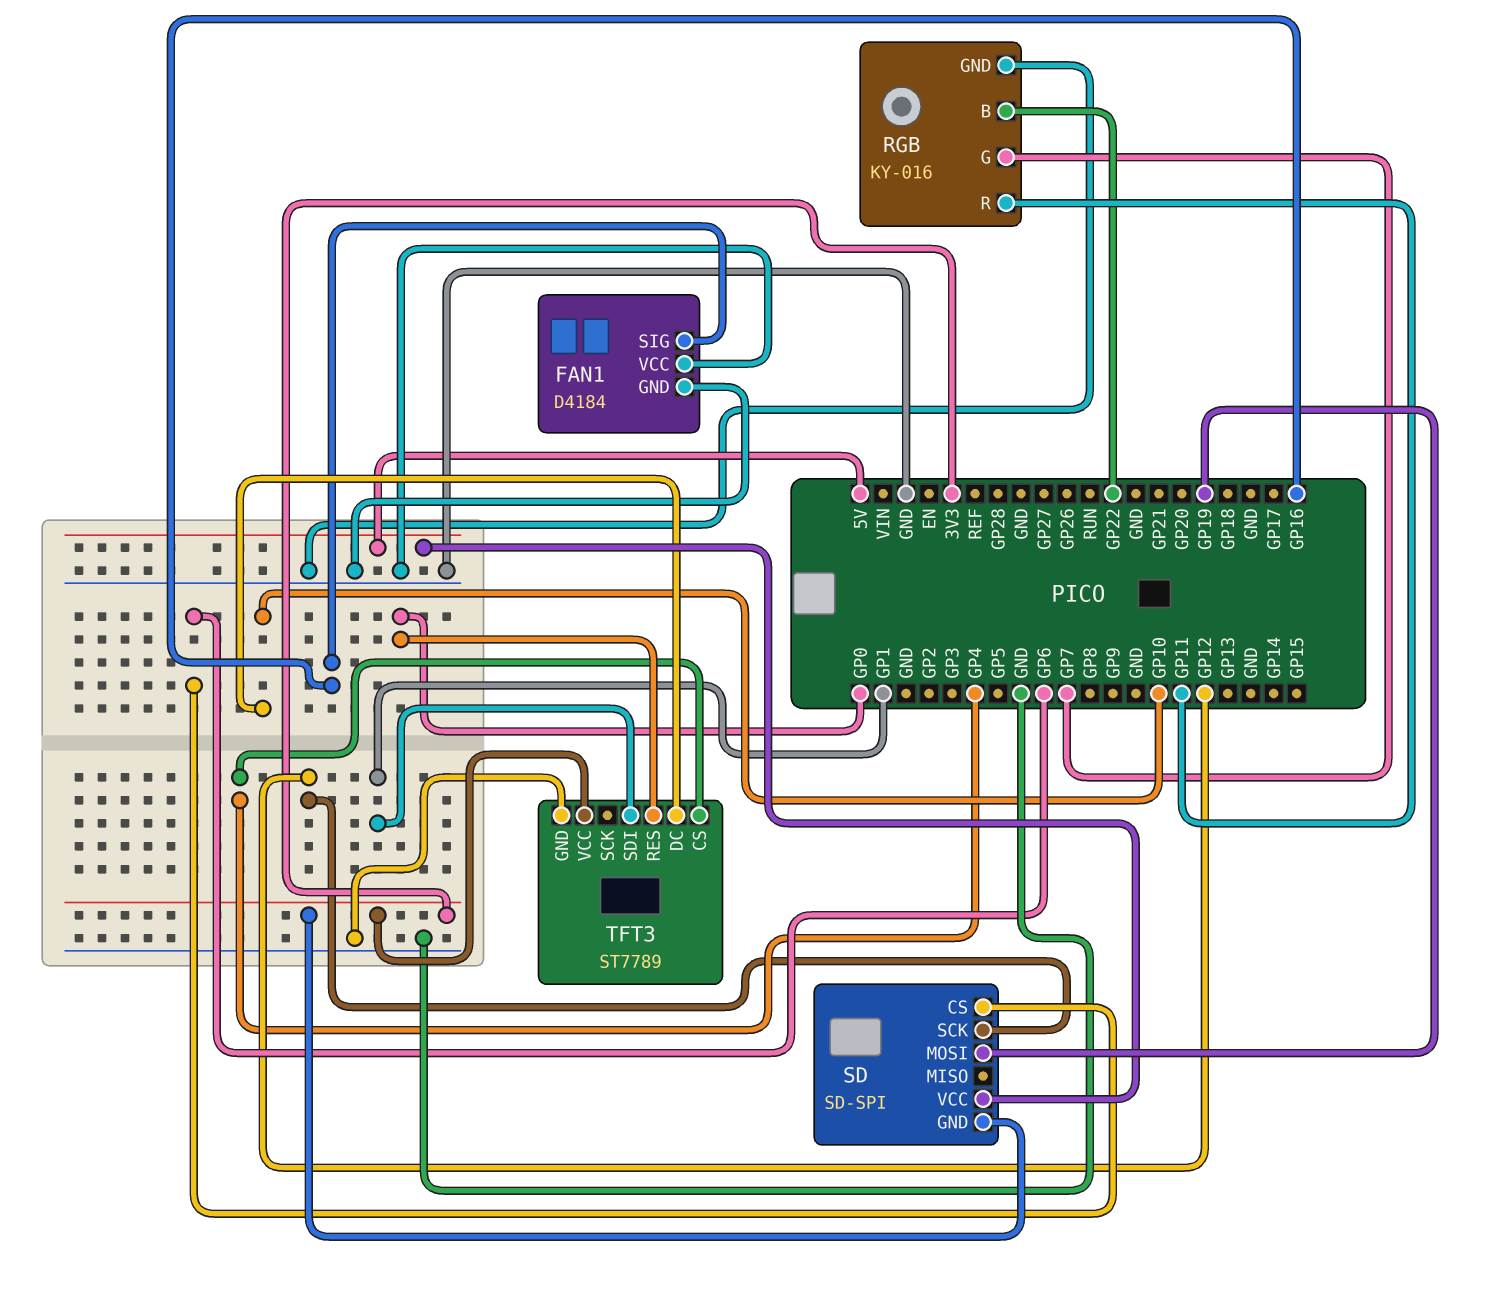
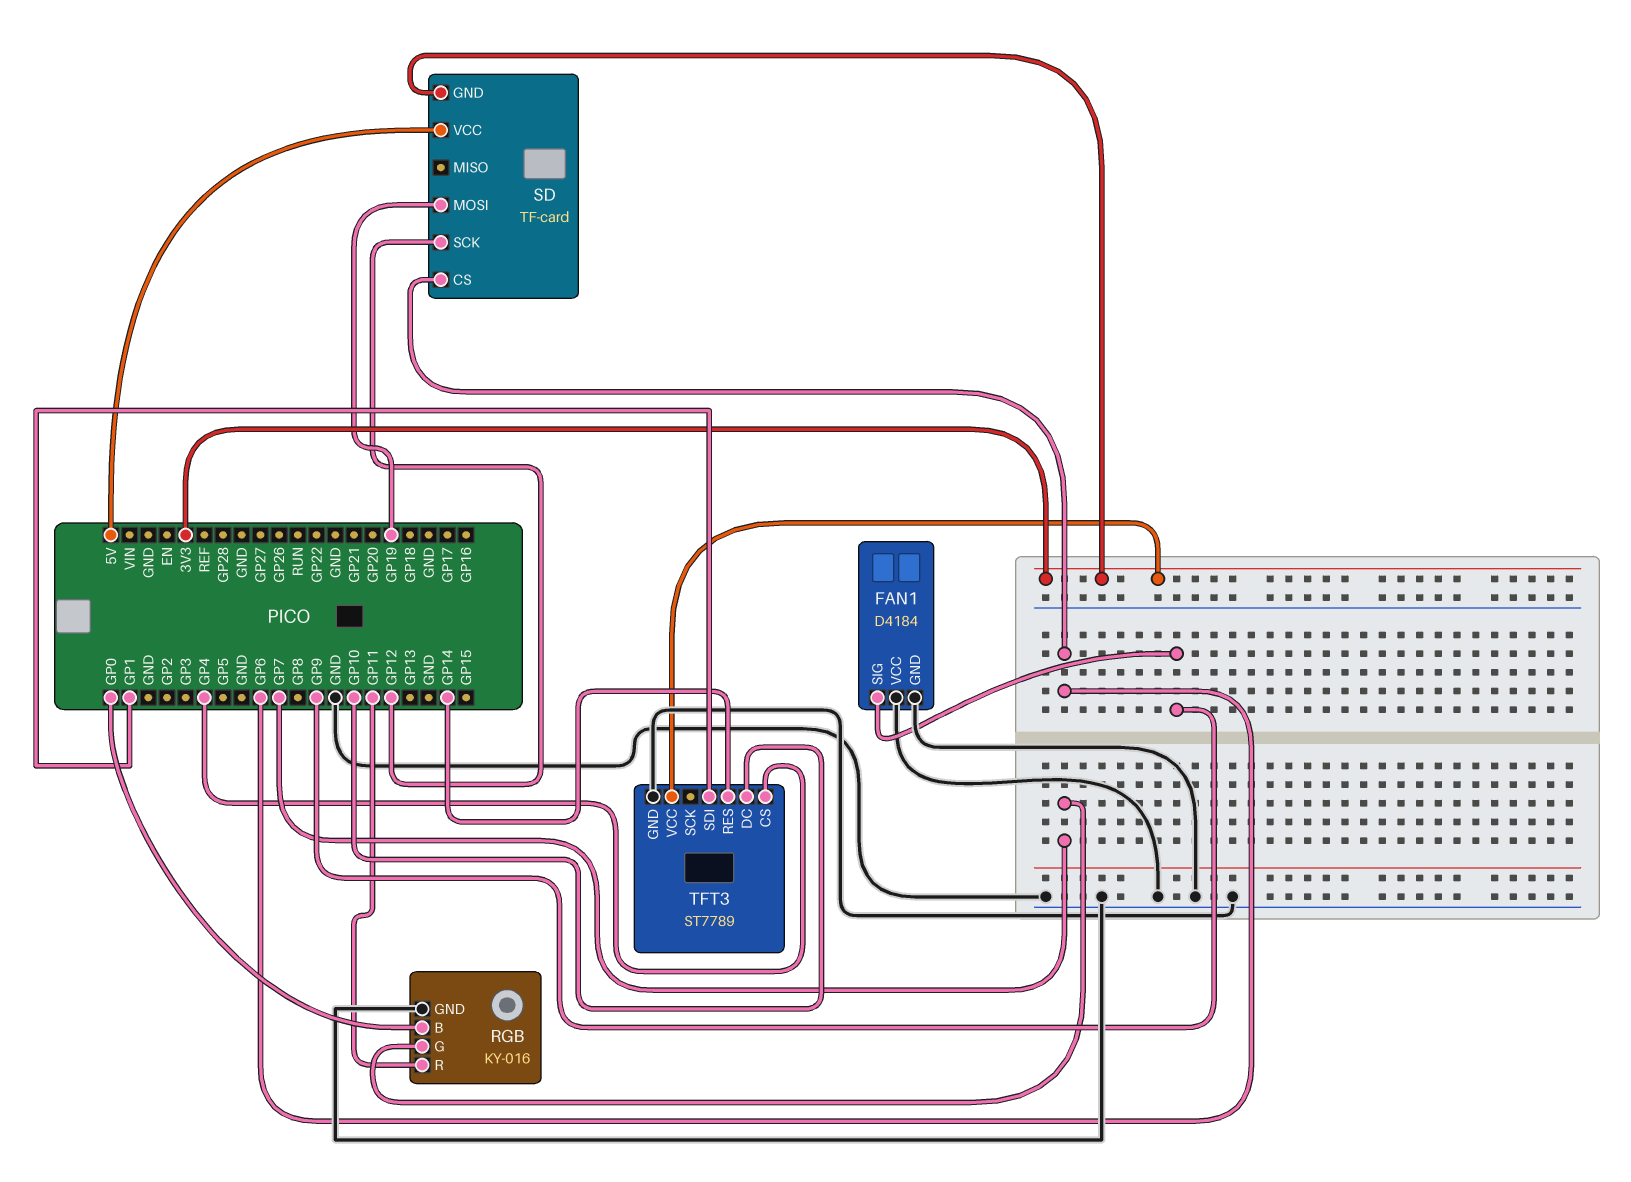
FAN1 pin SIG: GP16 -> GP9
RGB pin B: GP22 -> GP0
SD: SD-SPI -> TF-card
TFT3 pin RES: GP0 -> GP14

